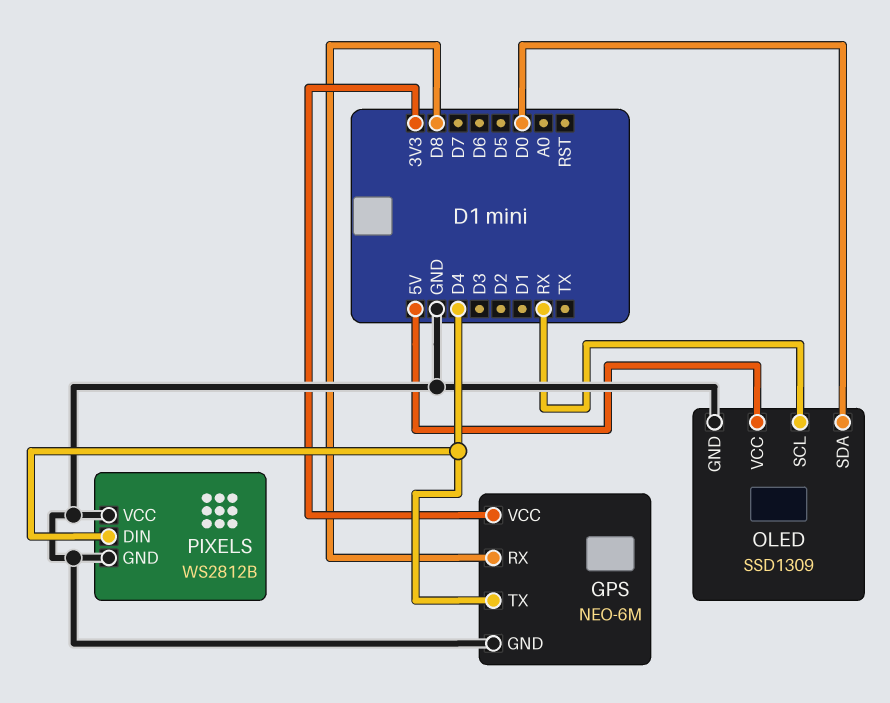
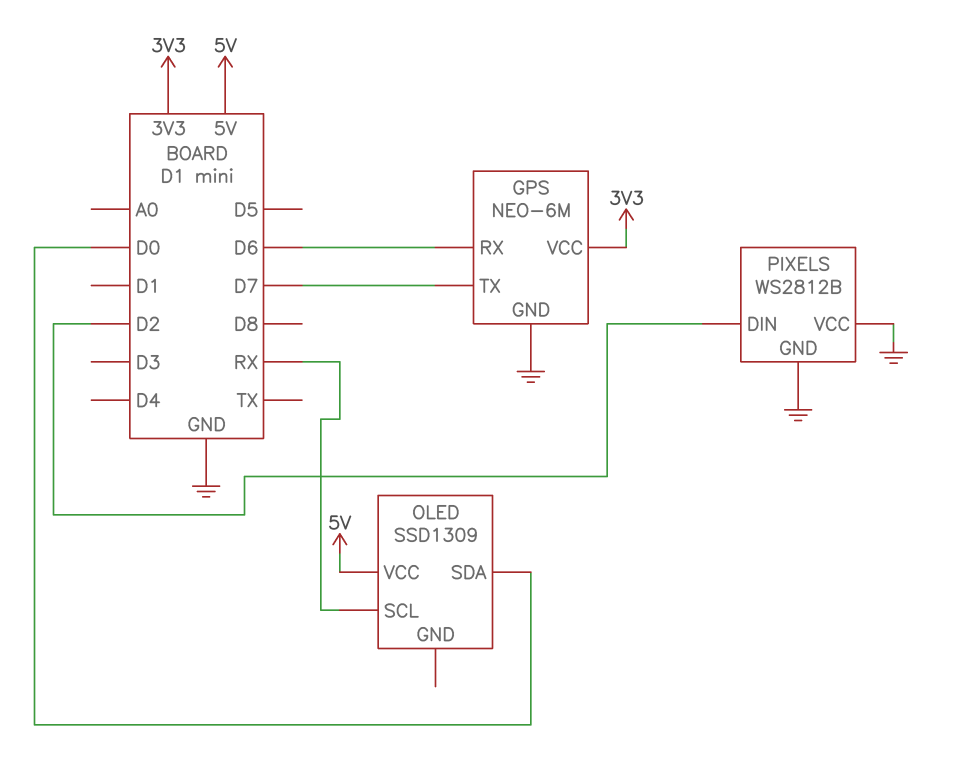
GPS pin RX: D8 -> D6
GPS pin TX: D4 -> D7
OLED pin GND: GND -> none
PIXELS pin DIN: D4 -> D2

